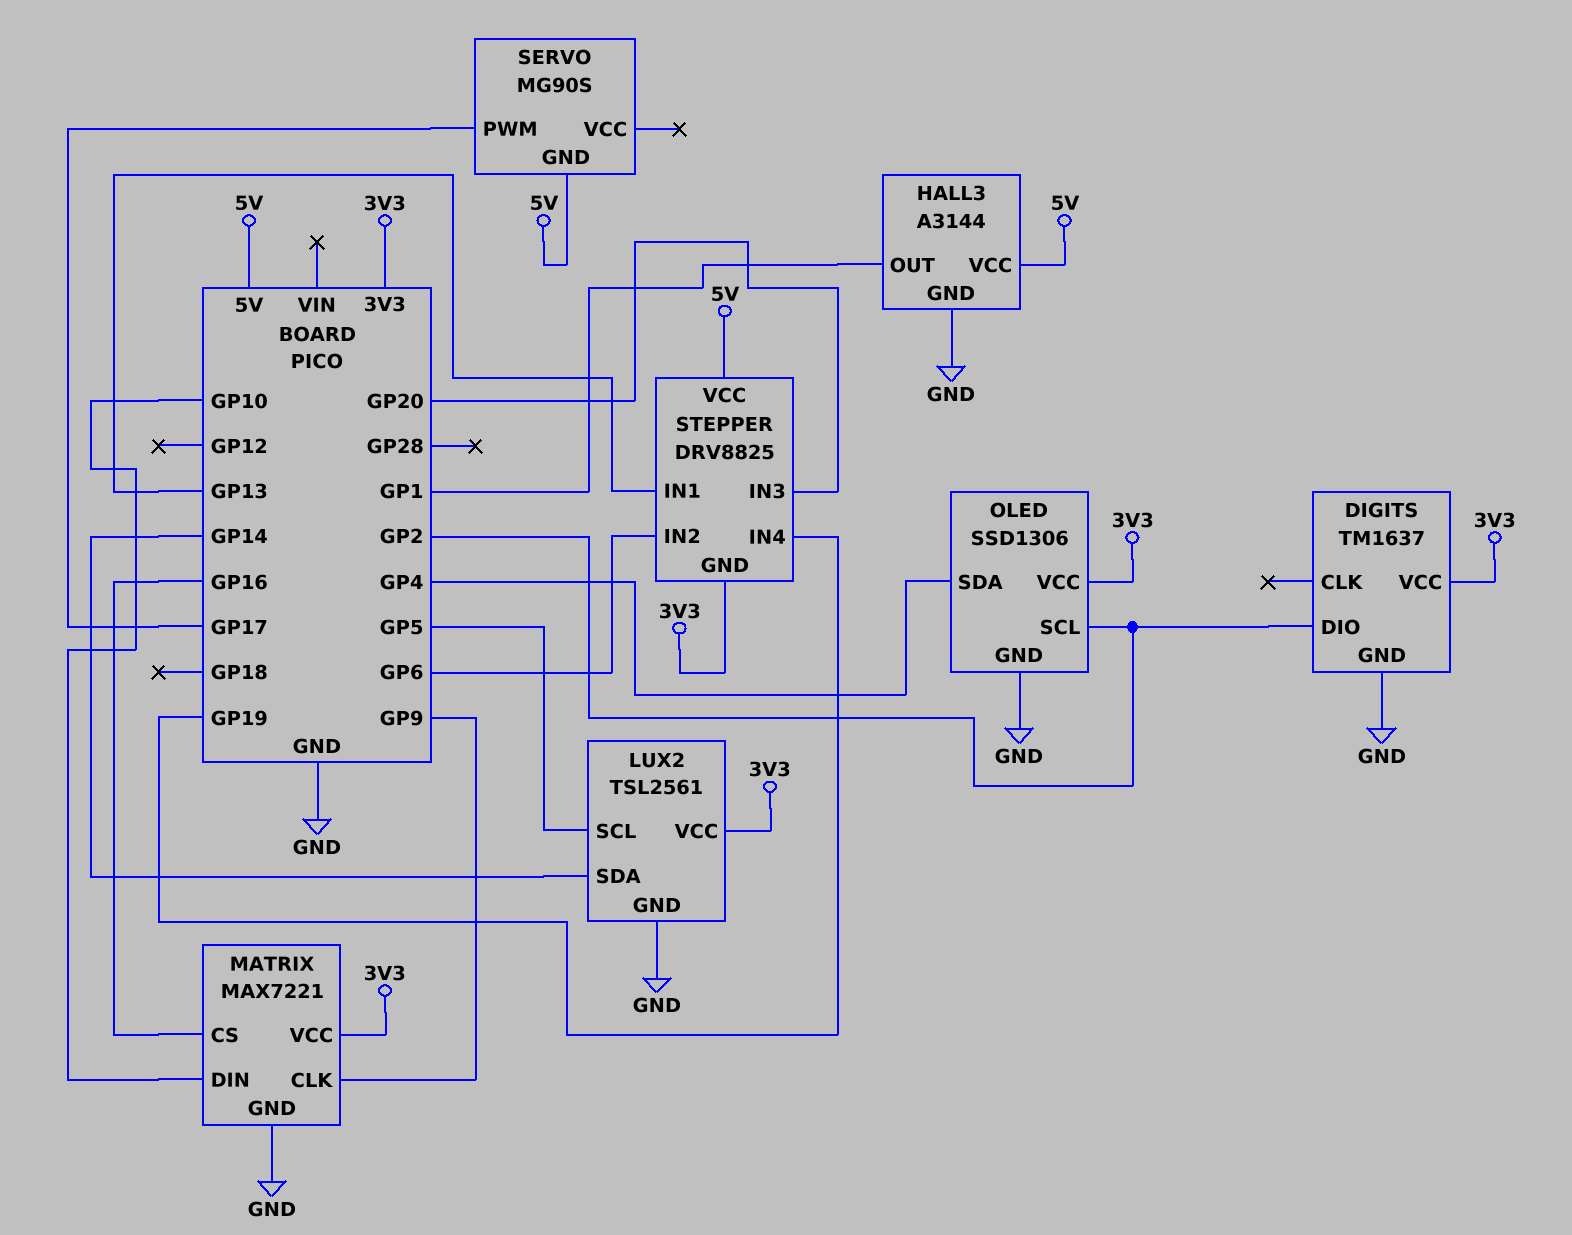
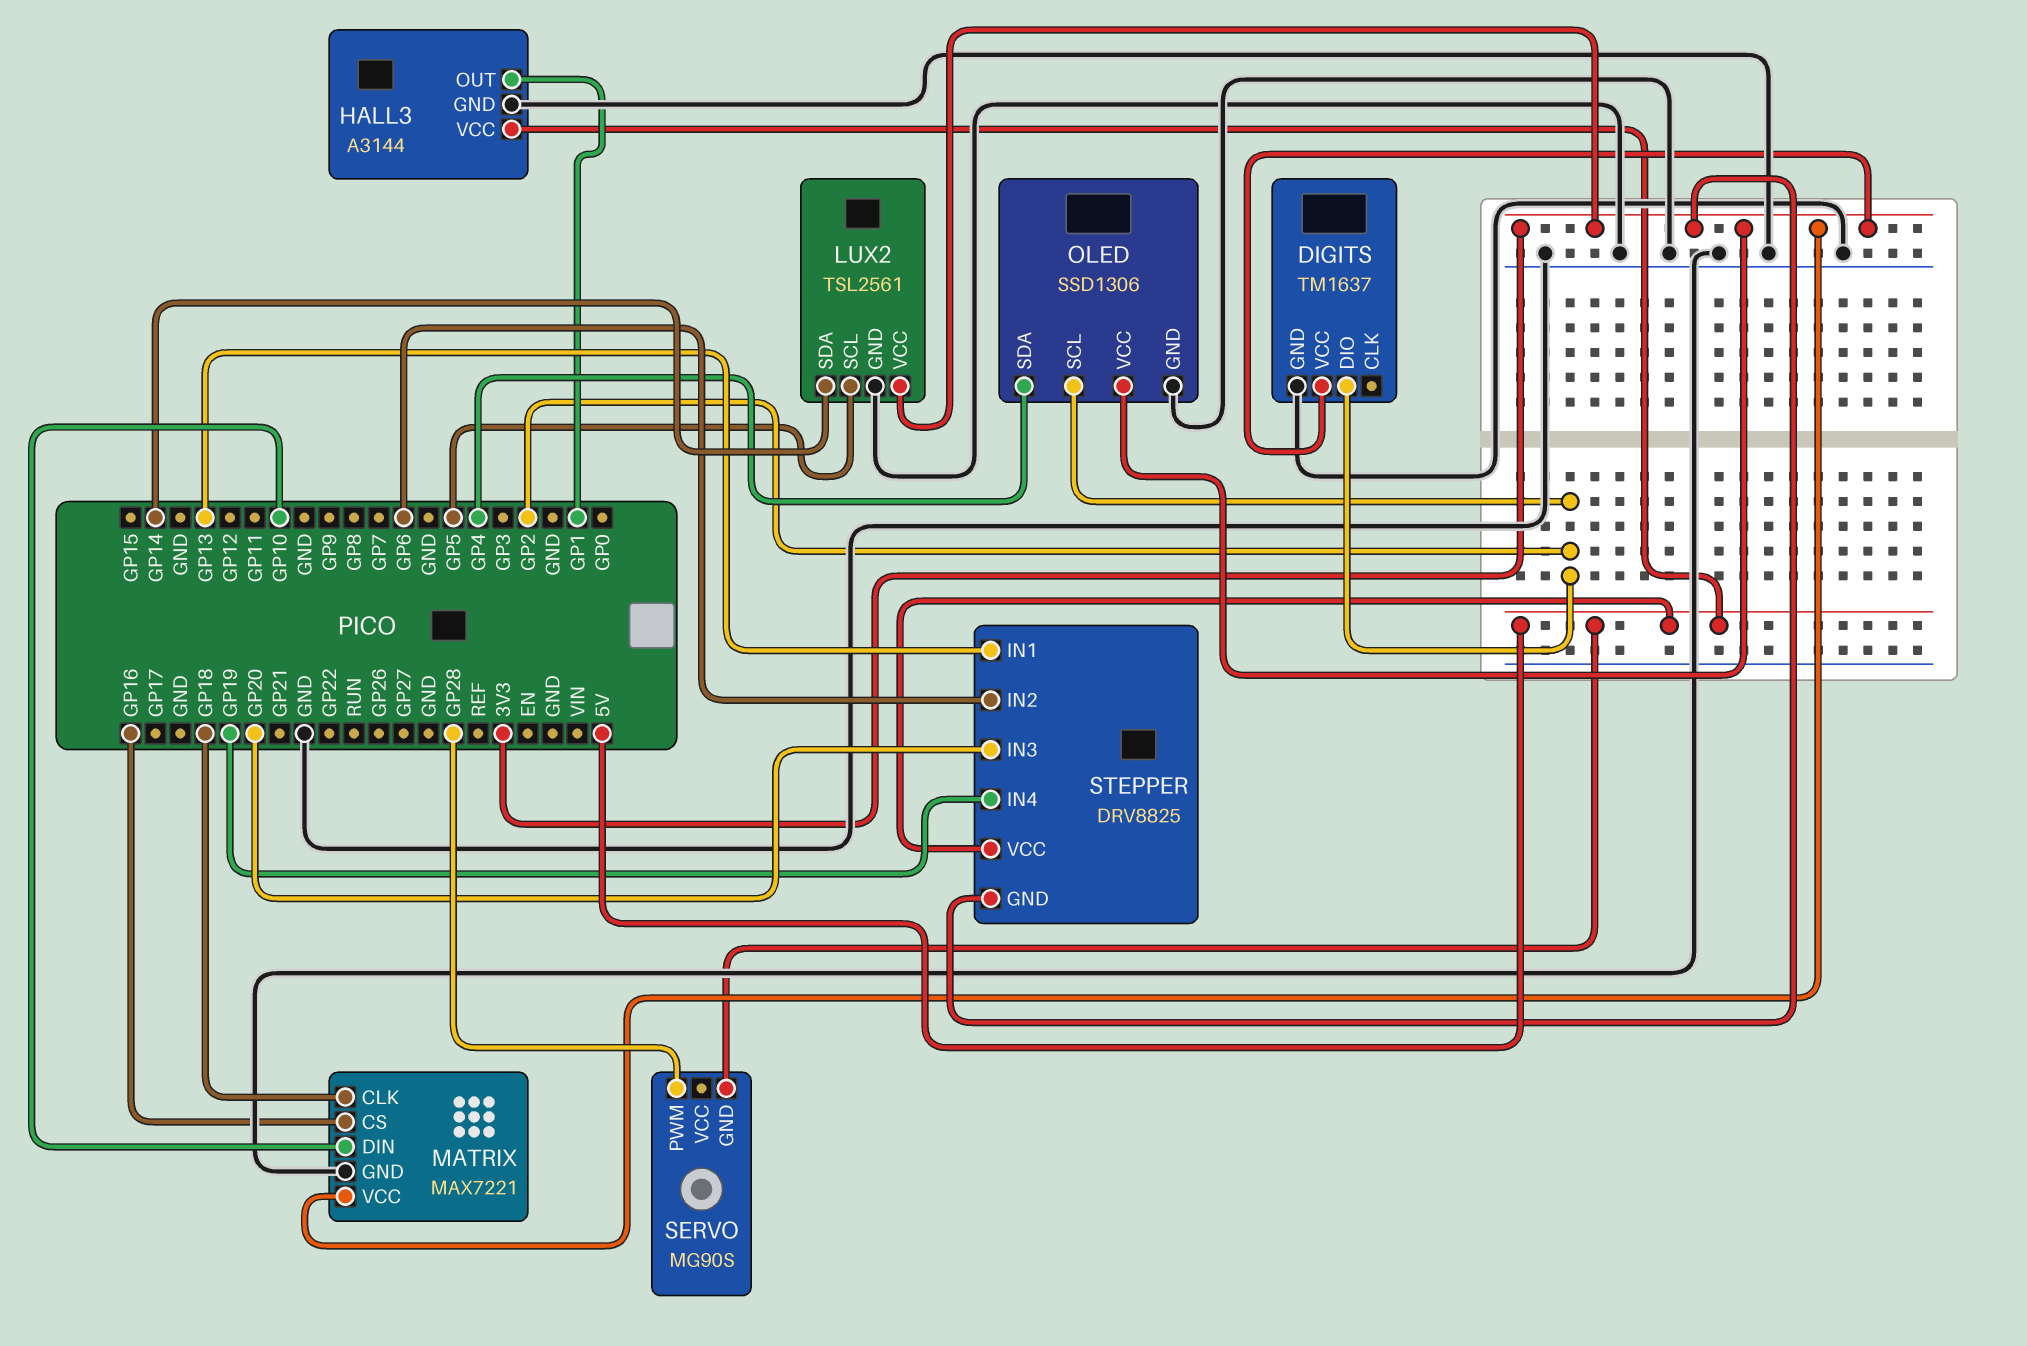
MATRIX pin CLK: GP9 -> GP18
SERVO pin PWM: GP17 -> GP28

